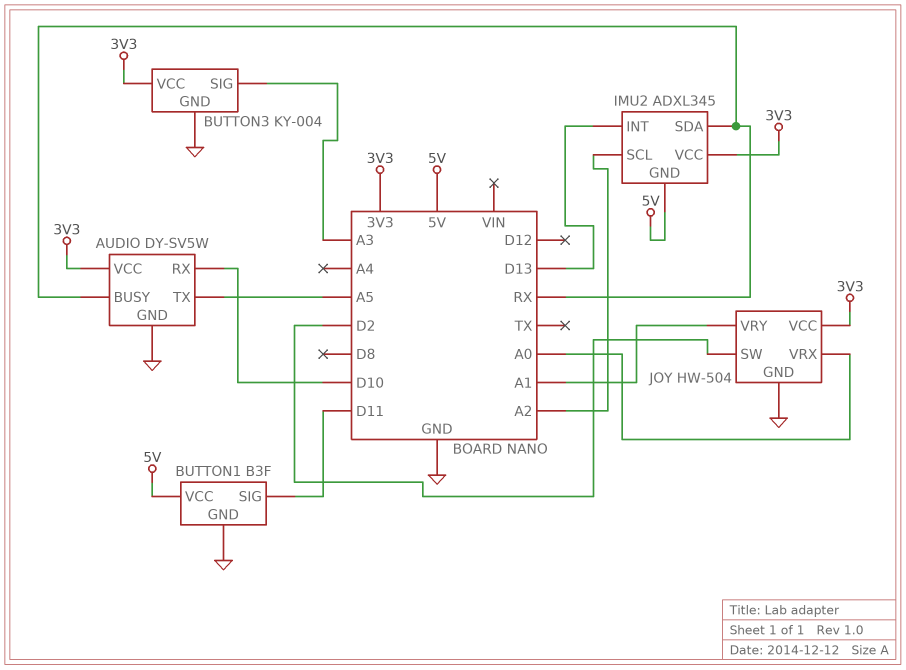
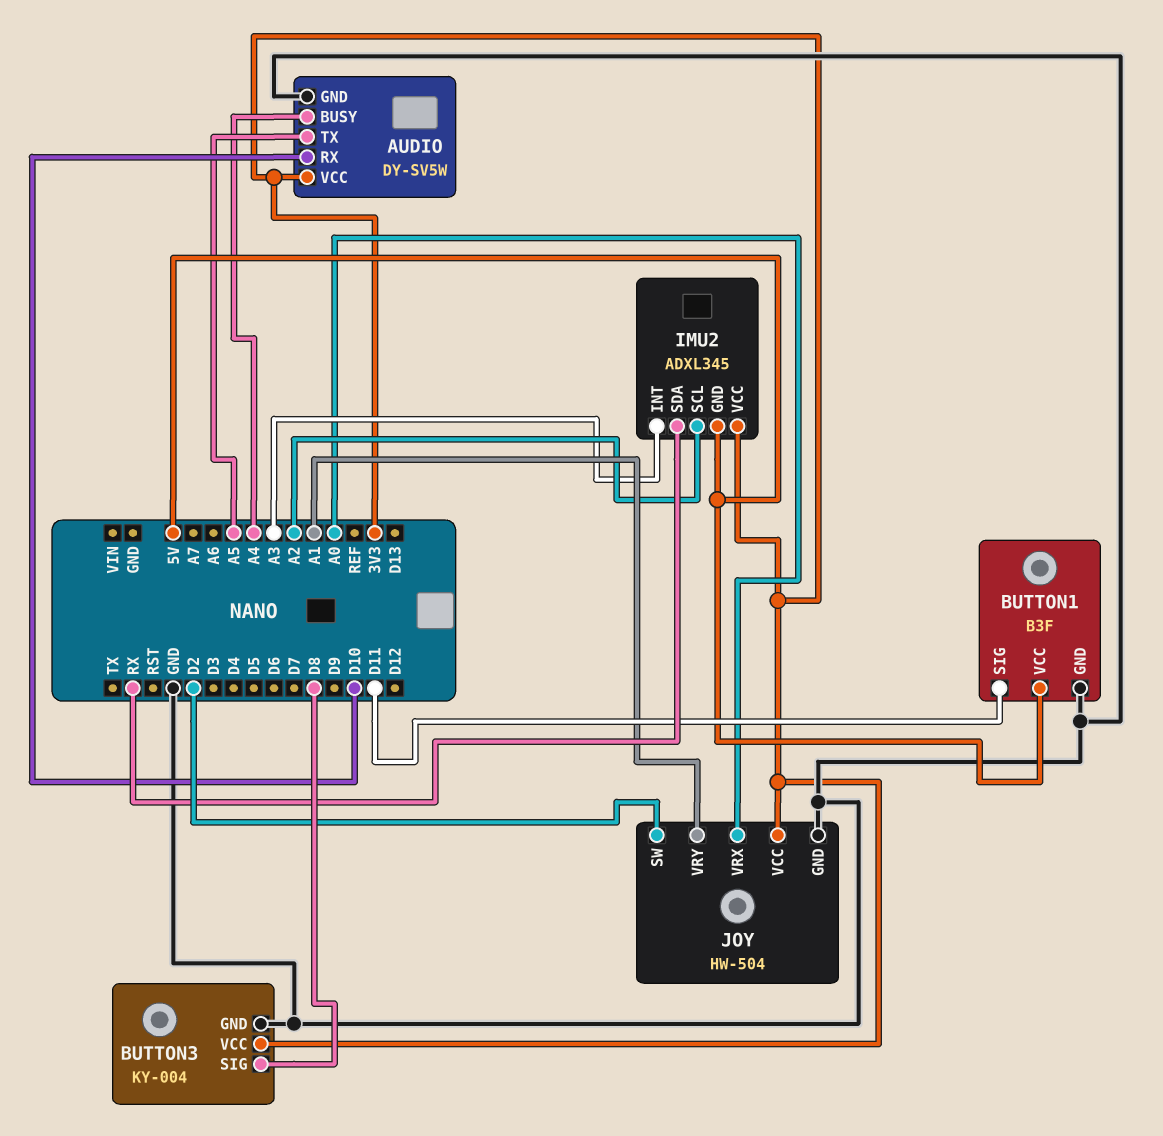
AUDIO pin BUSY: RX -> A4
BUTTON3 pin SIG: A3 -> D8
IMU2 pin INT: D13 -> A3

